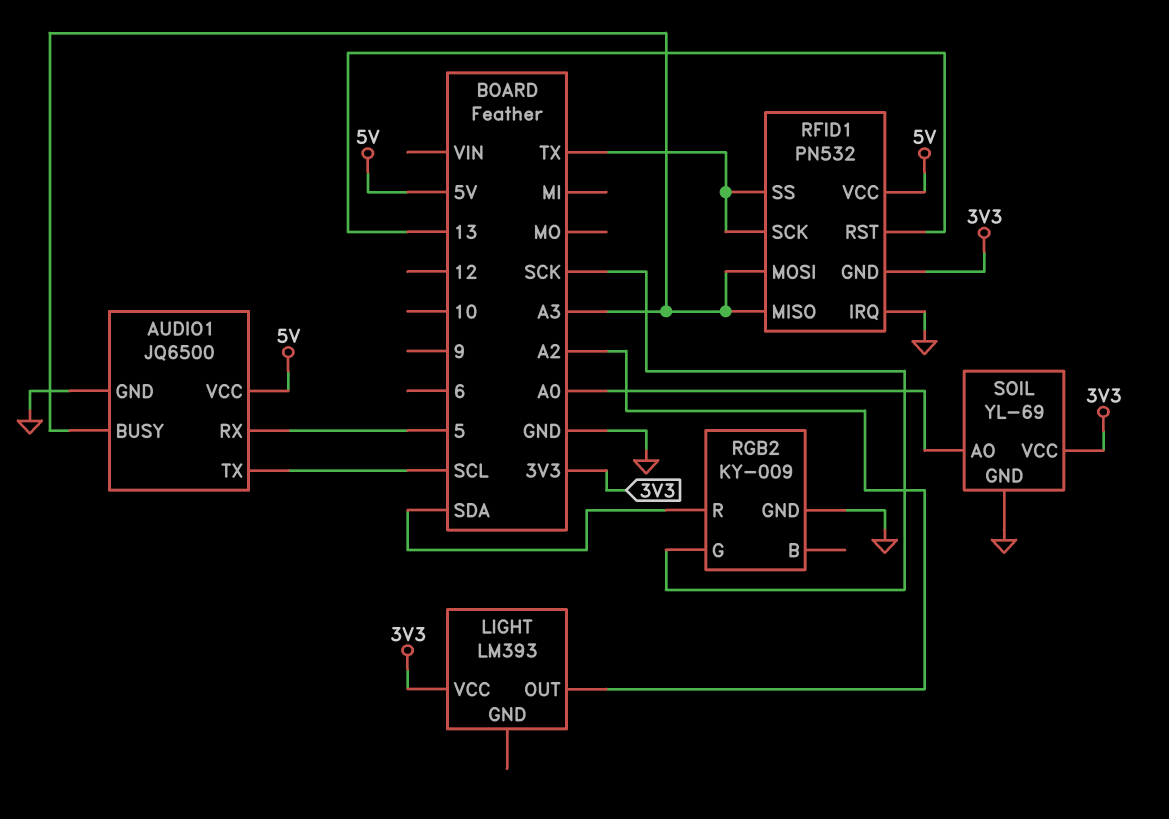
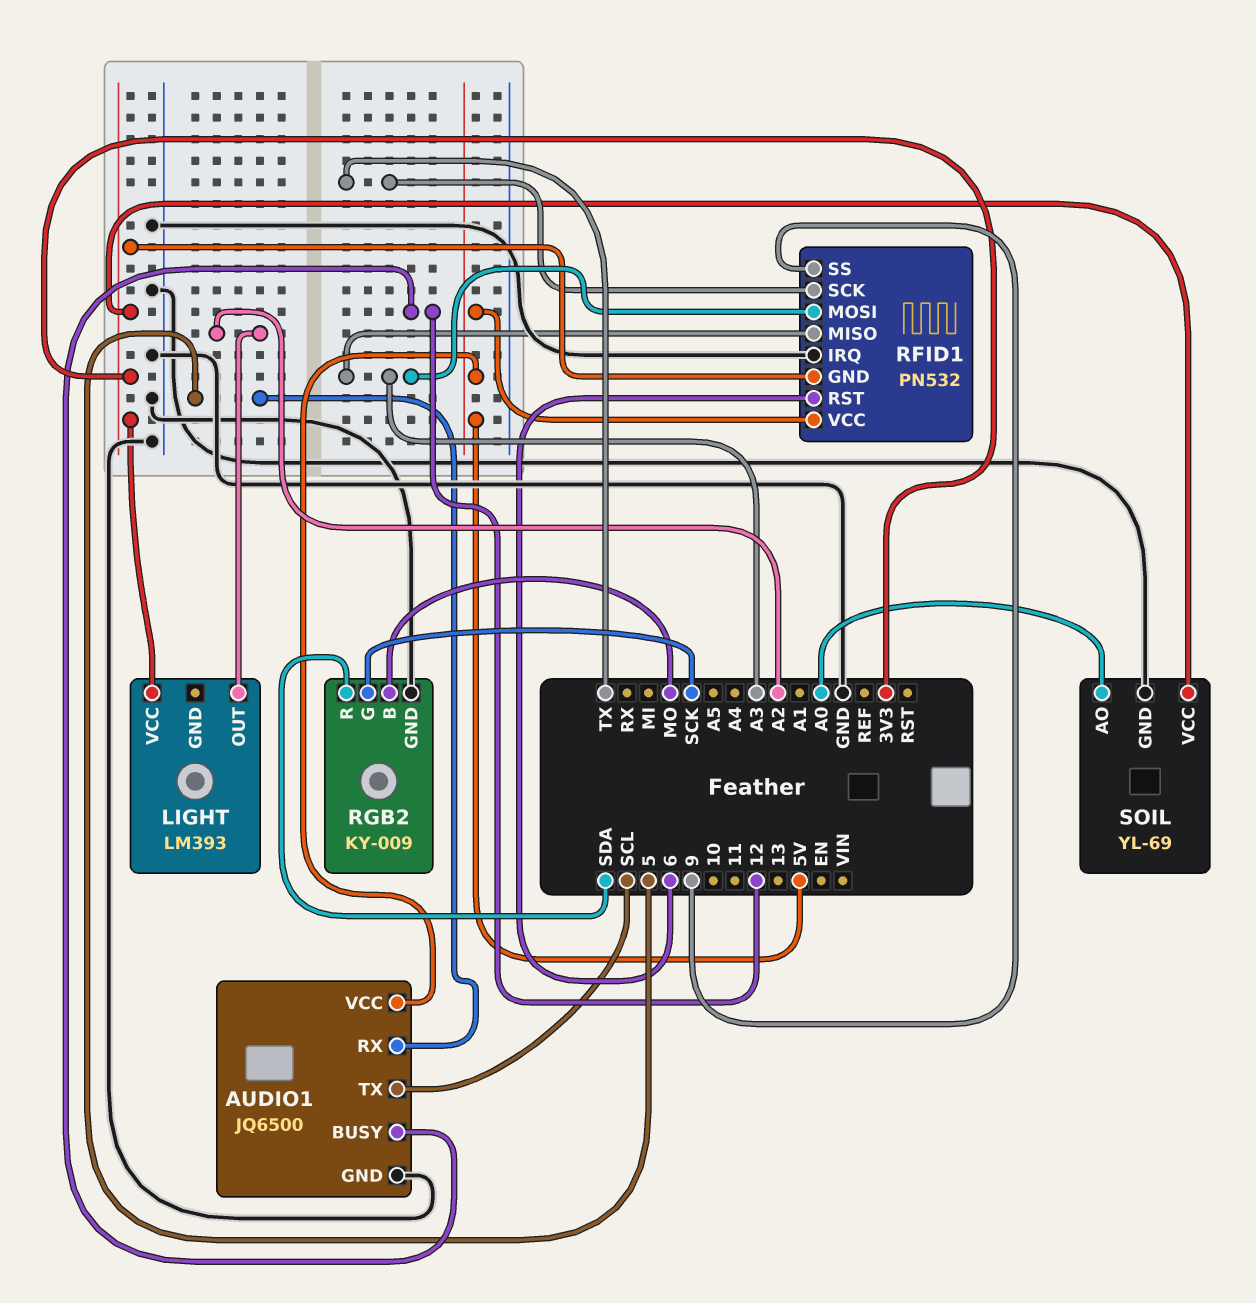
AUDIO1 pin BUSY: A3 -> 12
RFID1 pin RST: 13 -> 6
RFID1 pin SS: TX -> 9
RGB2 pin B: none -> MO

